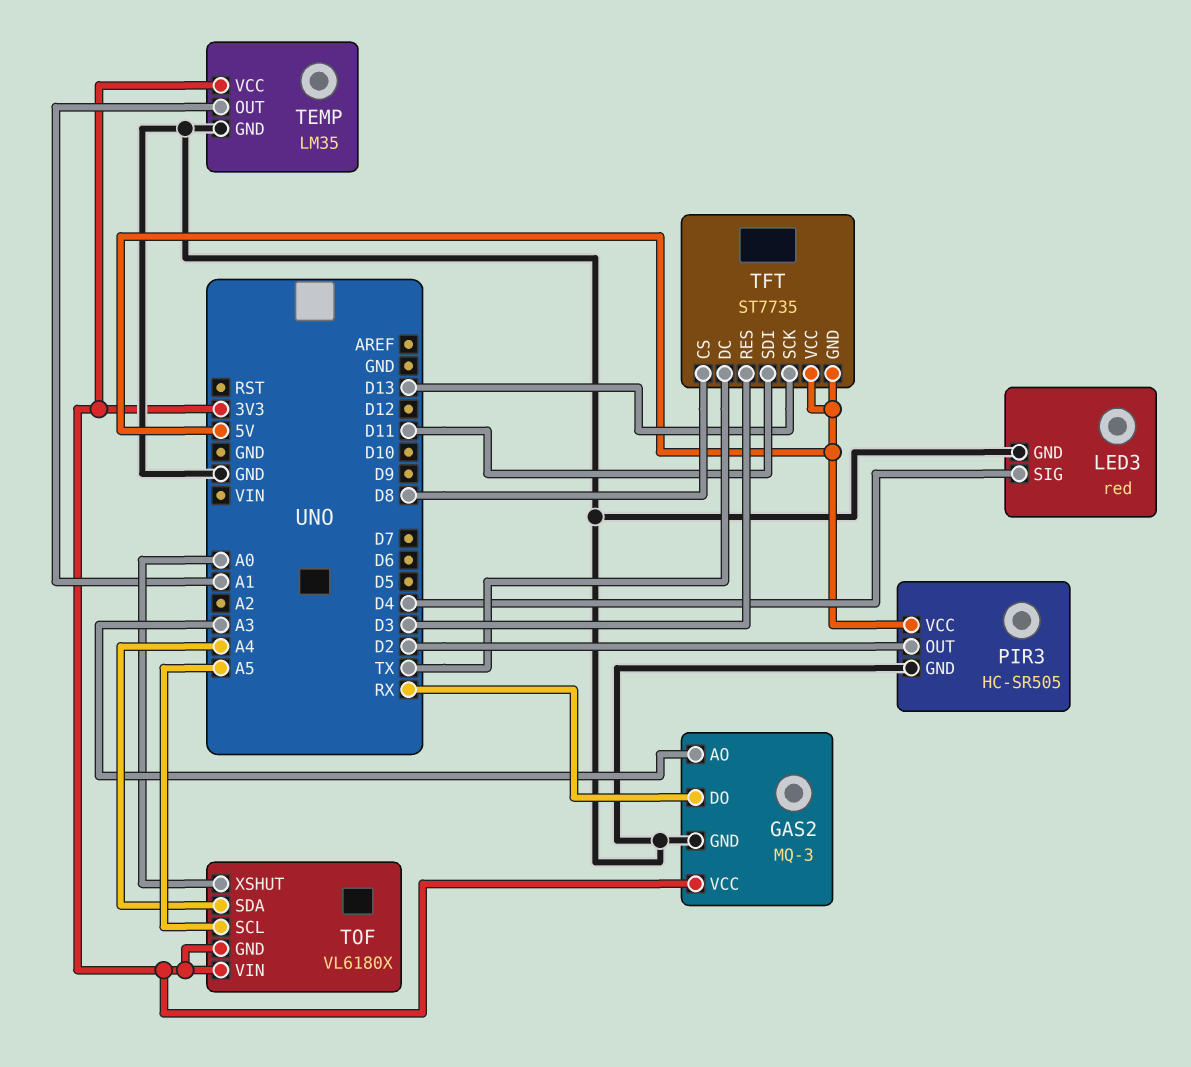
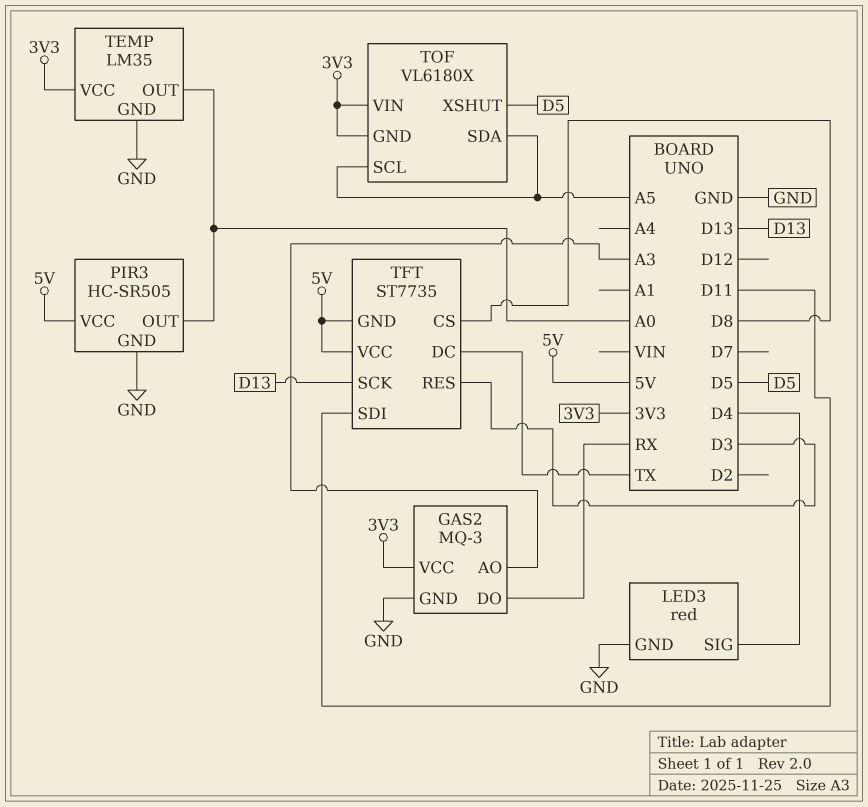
PIR3 pin OUT: D2 -> A0
TEMP pin OUT: A1 -> A0
TOF pin SDA: A4 -> A5
TOF pin XSHUT: A0 -> D5

